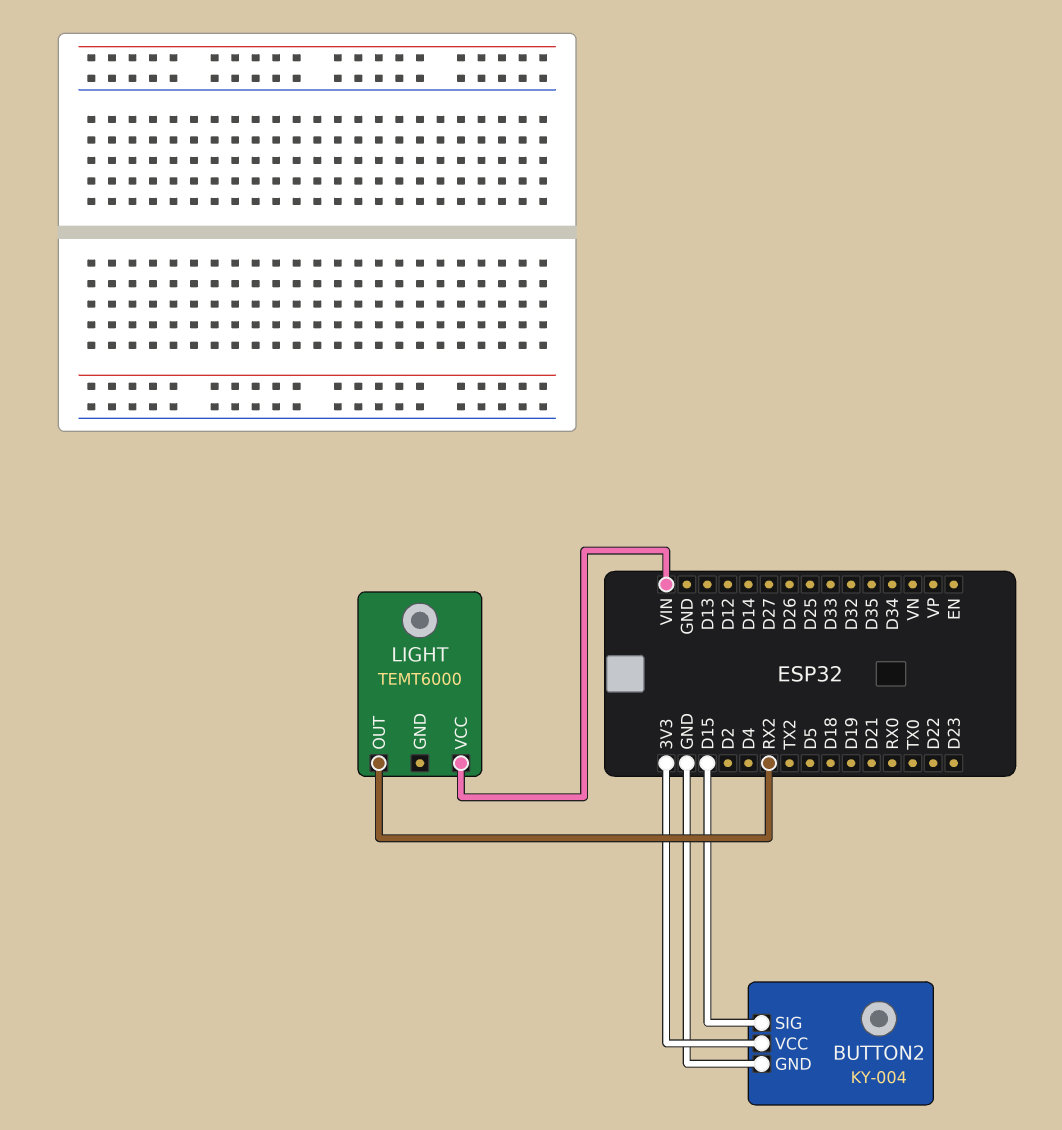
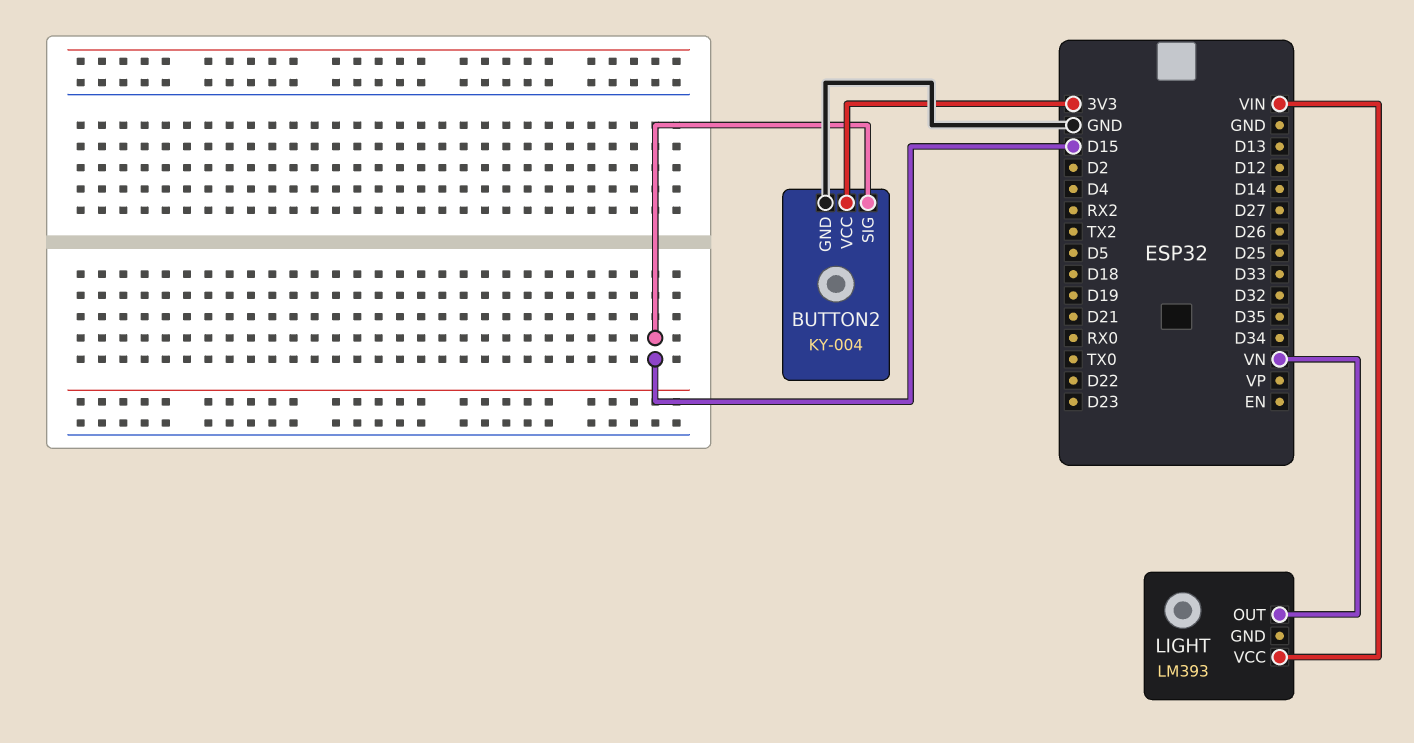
LIGHT: TEMT6000 -> LM393
LIGHT pin OUT: RX2 -> VN

